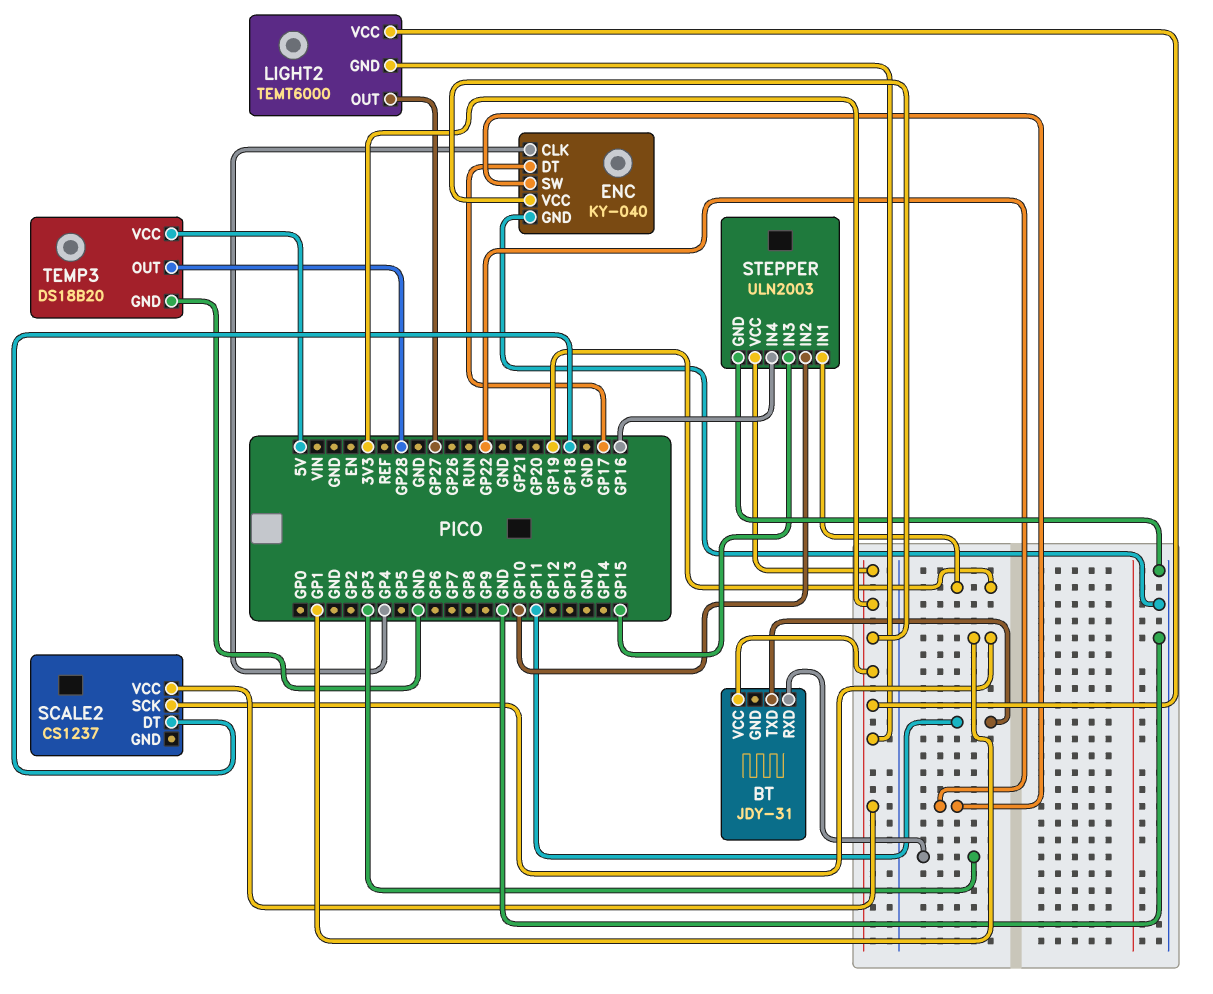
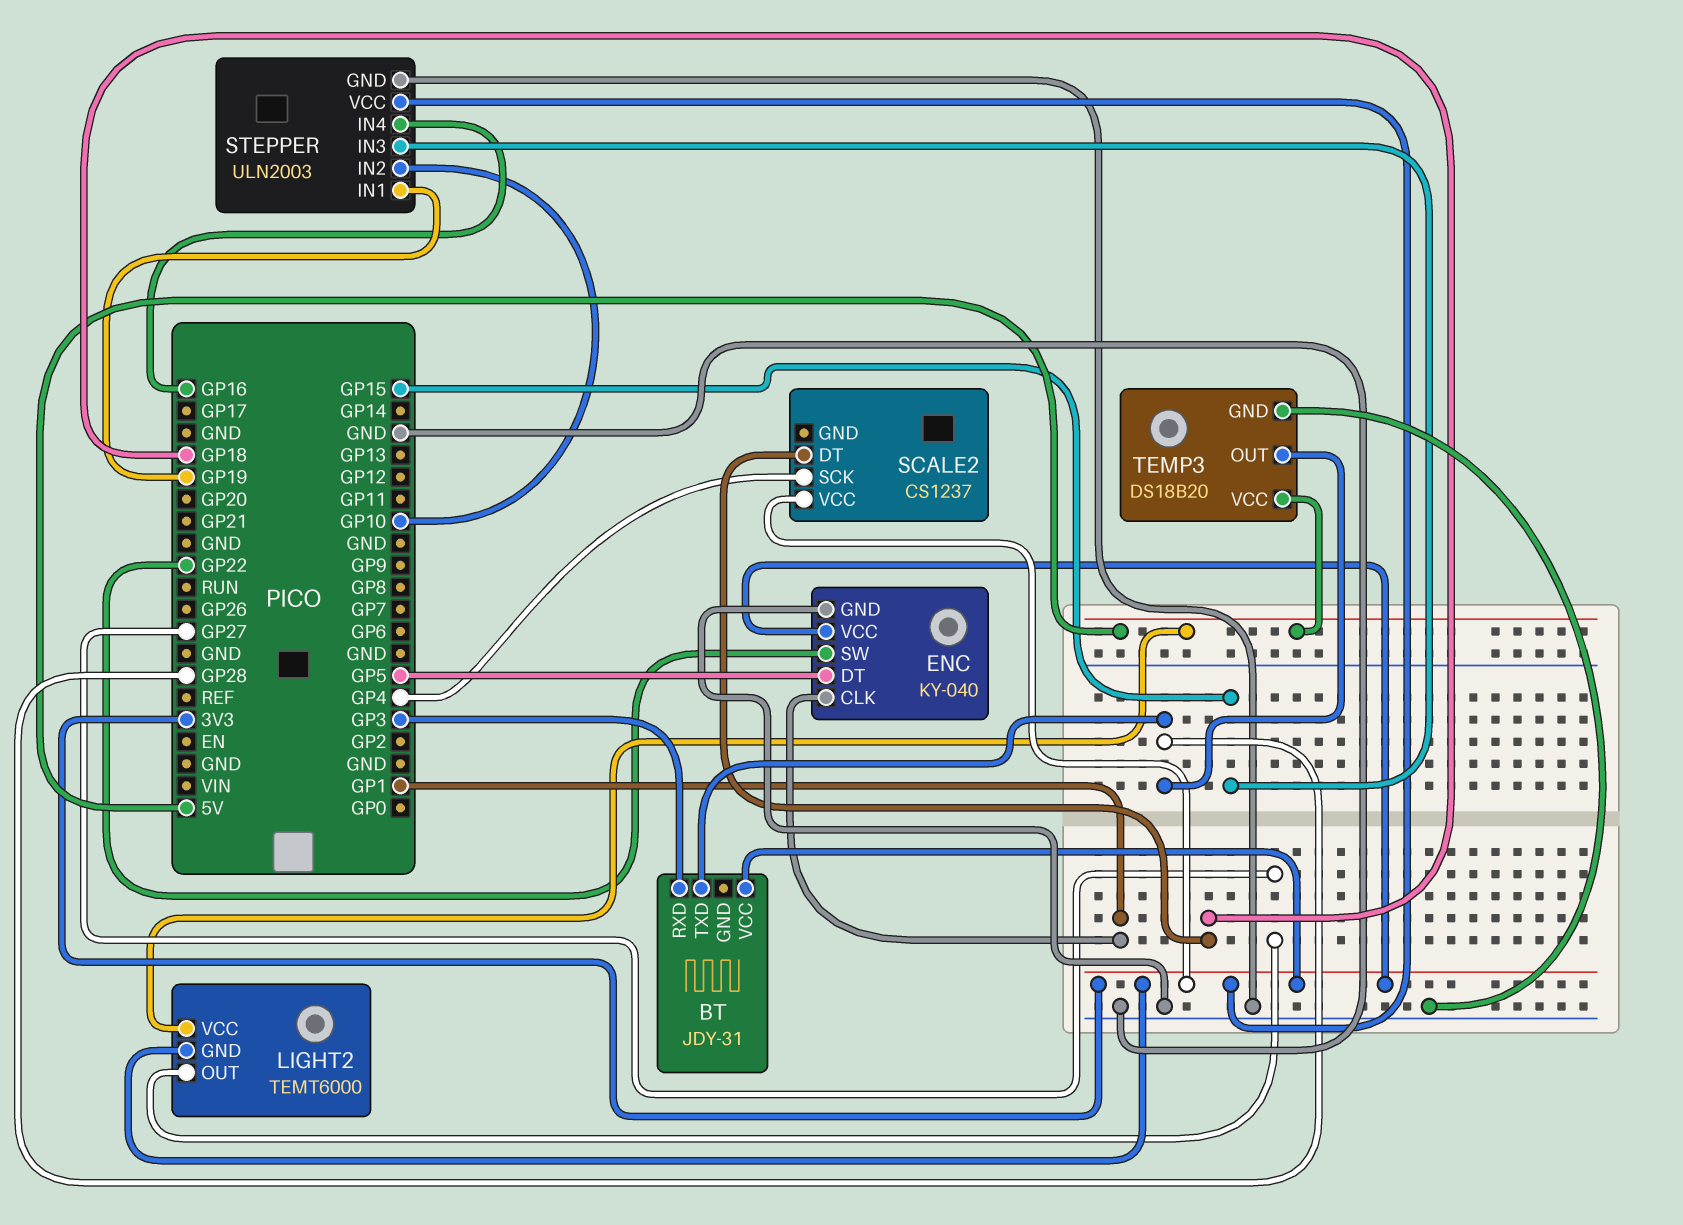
BT pin TXD: GP11 -> GP28
ENC pin CLK: GP4 -> GP1
ENC pin DT: GP17 -> GP5
LIGHT2 pin VCC: 3V3 -> 5V
SCALE2 pin SCK: GP1 -> GP4

